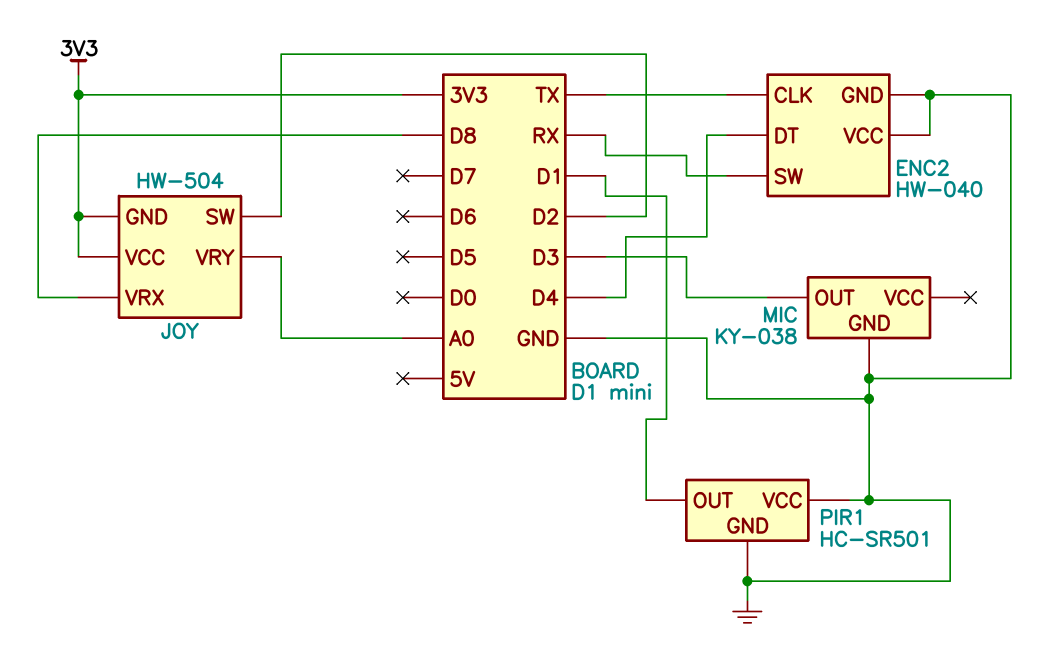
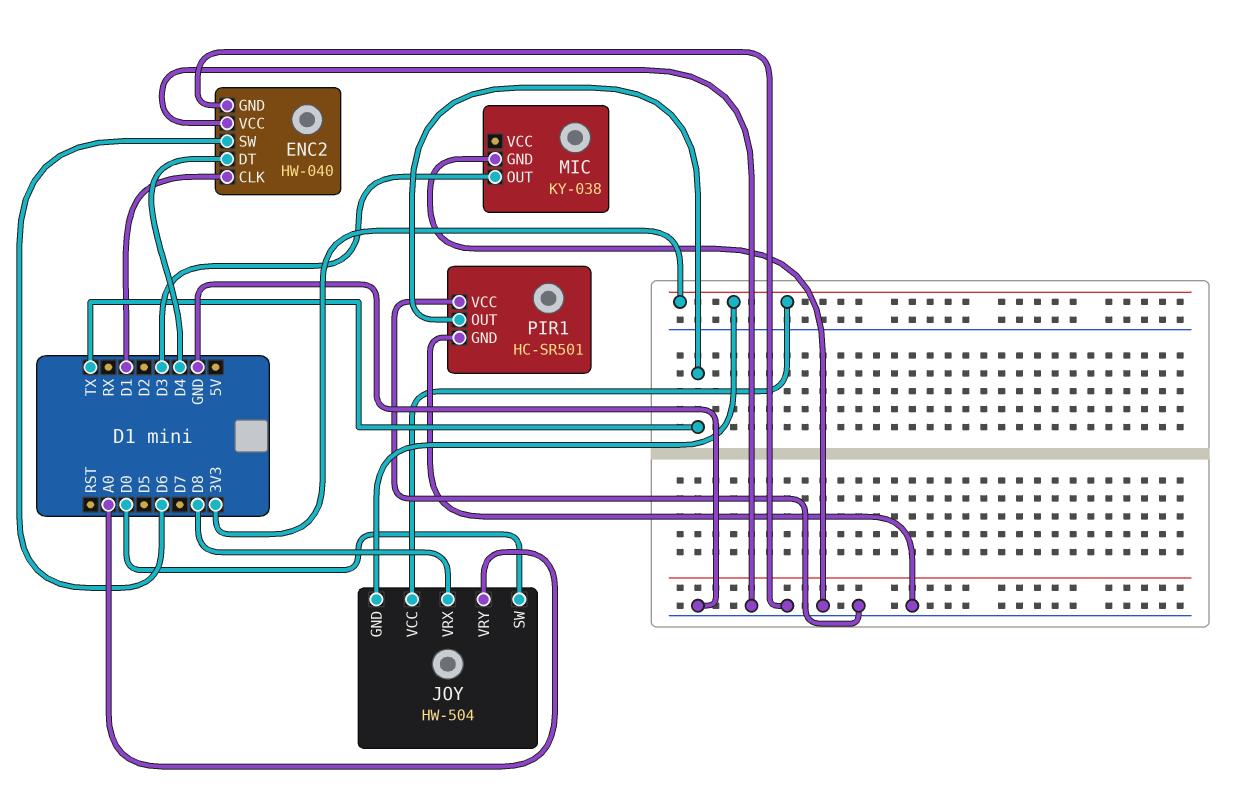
ENC2 pin CLK: TX -> D1
ENC2 pin SW: RX -> D6
JOY pin SW: D2 -> D0
PIR1 pin OUT: D1 -> TX

